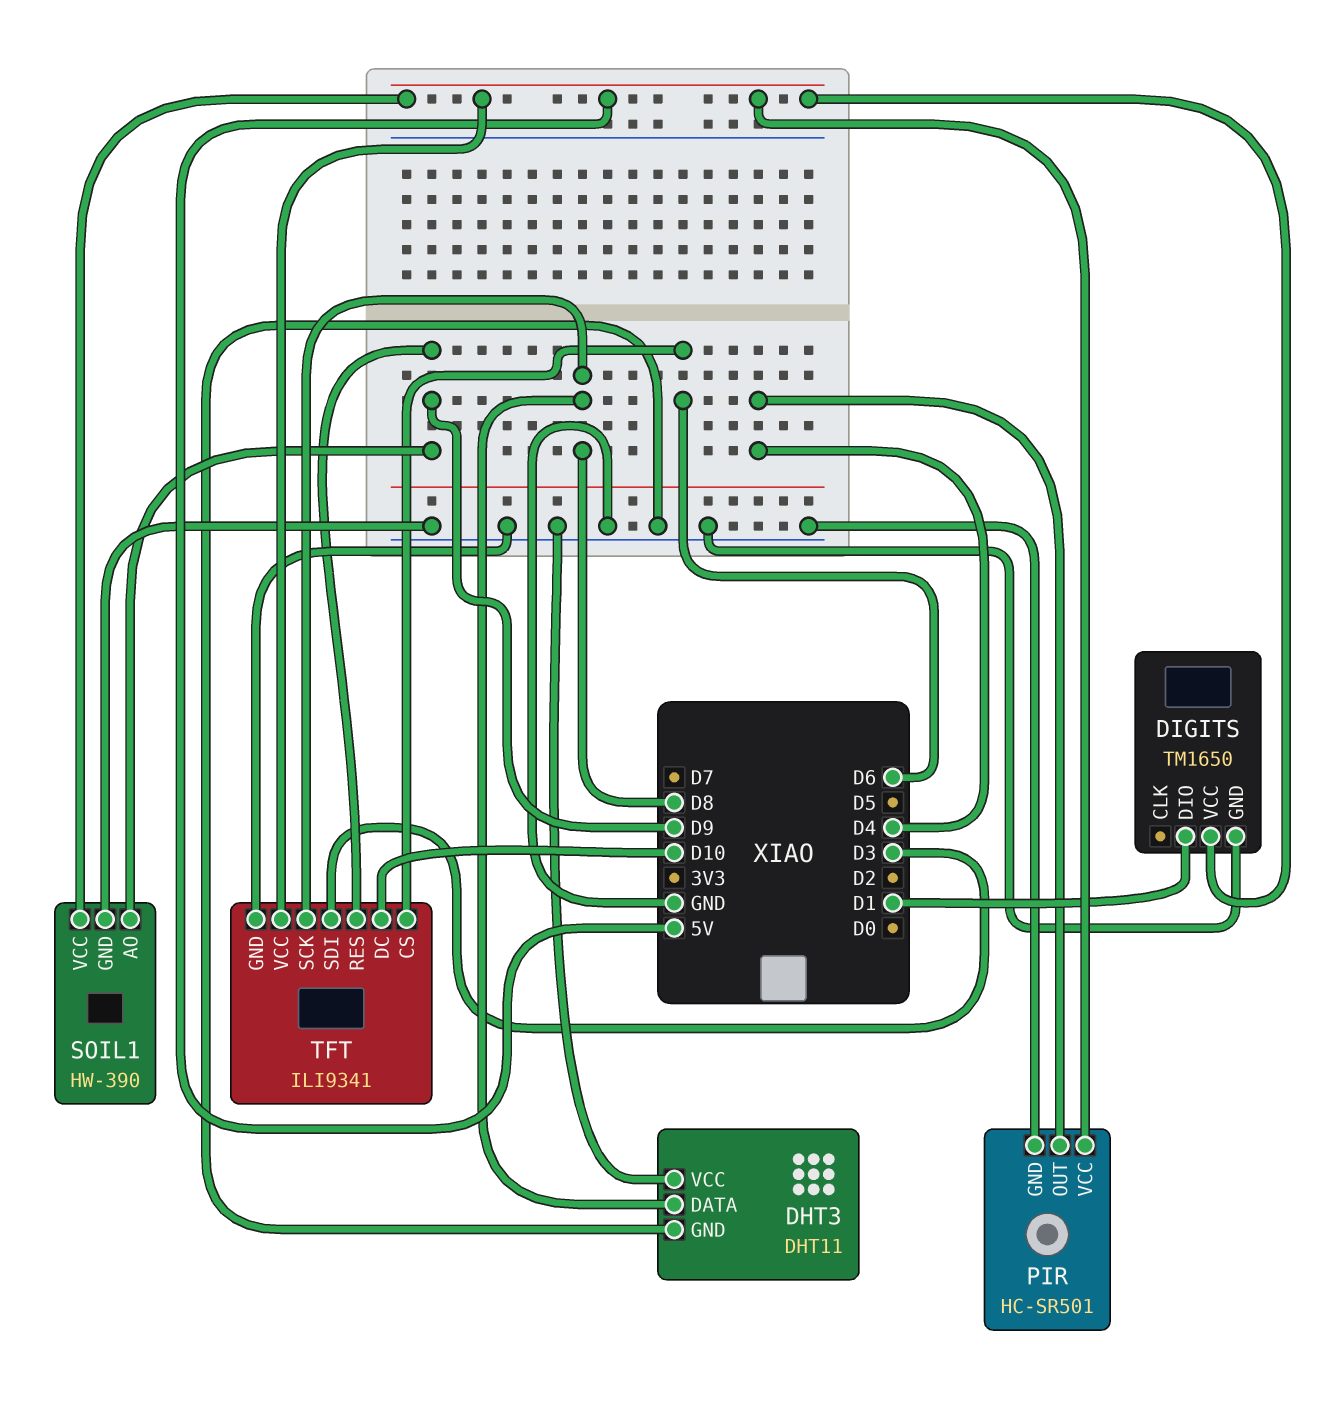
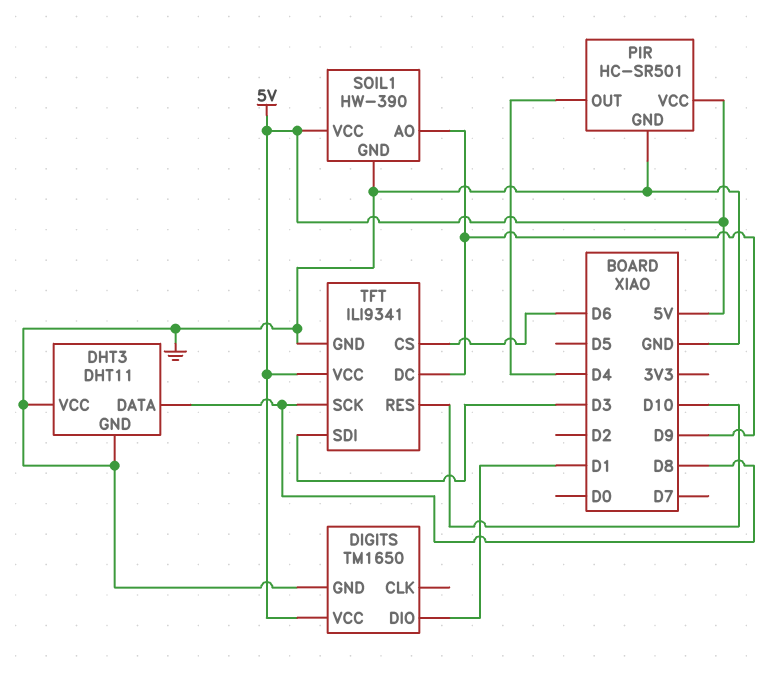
TFT pin DC: D10 -> D9
TFT pin RES: D9 -> D10

